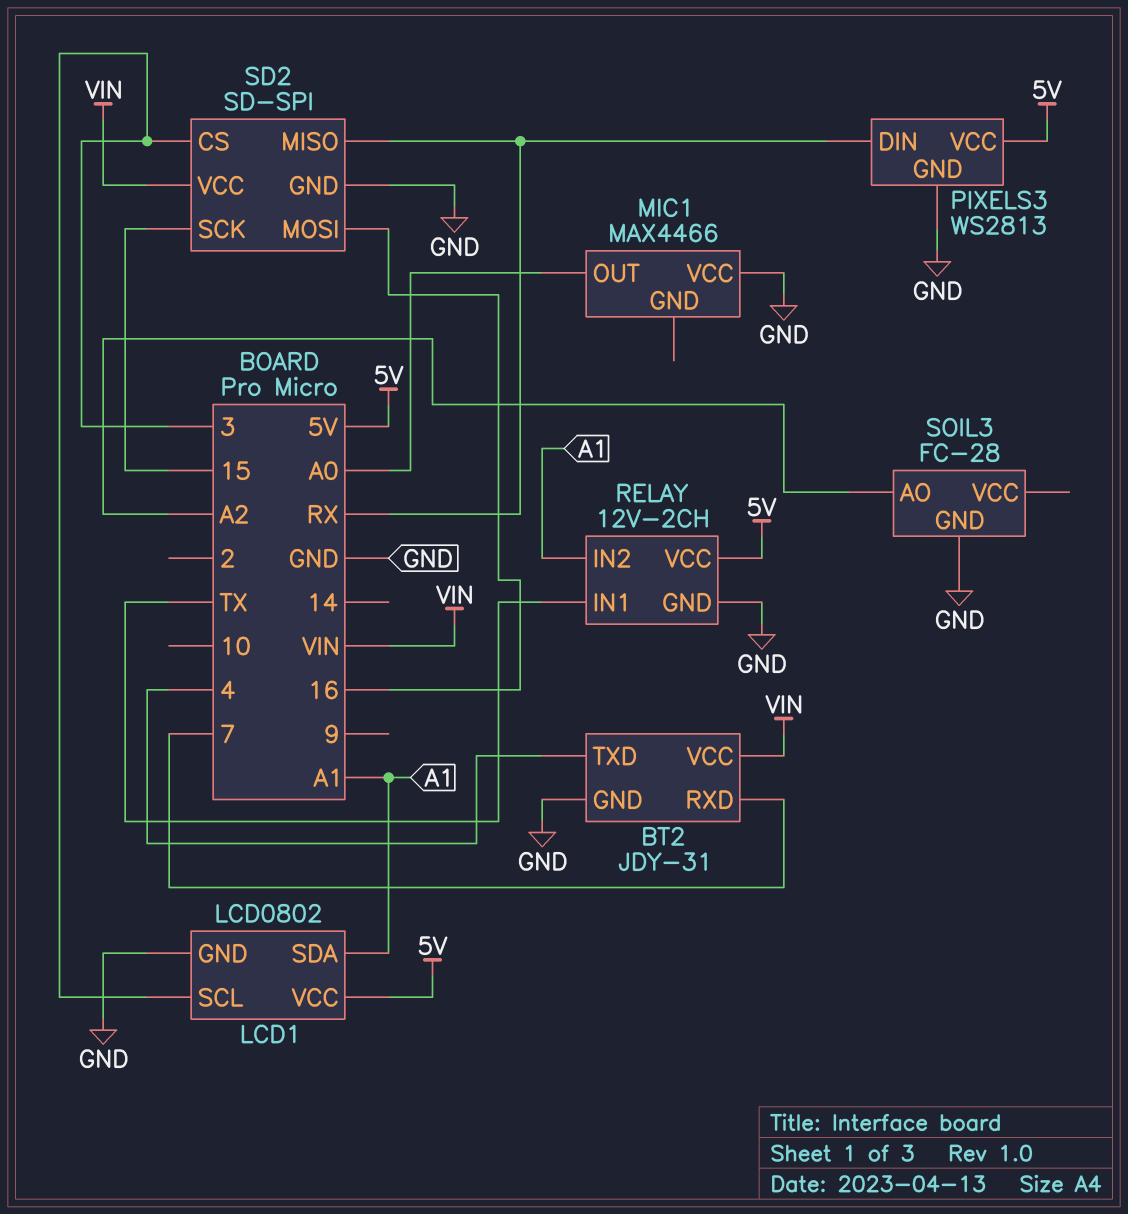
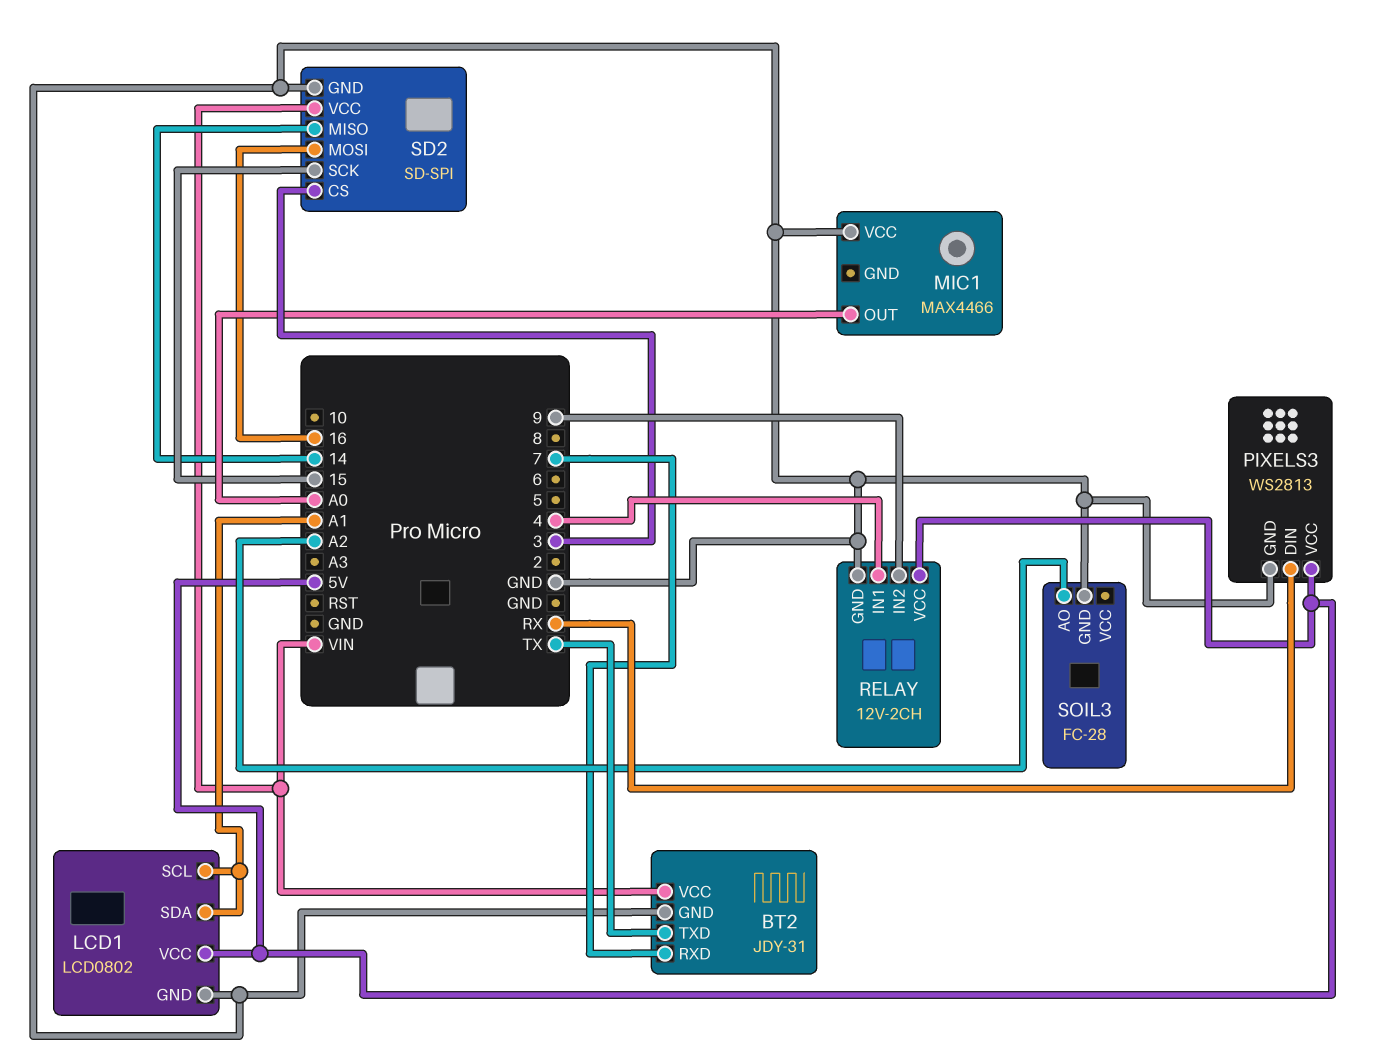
BT2 pin TXD: 4 -> TX
LCD1 pin SCL: 3 -> A1
RELAY pin IN1: TX -> 4
RELAY pin IN2: A1 -> 9
SD2 pin MISO: RX -> 14

